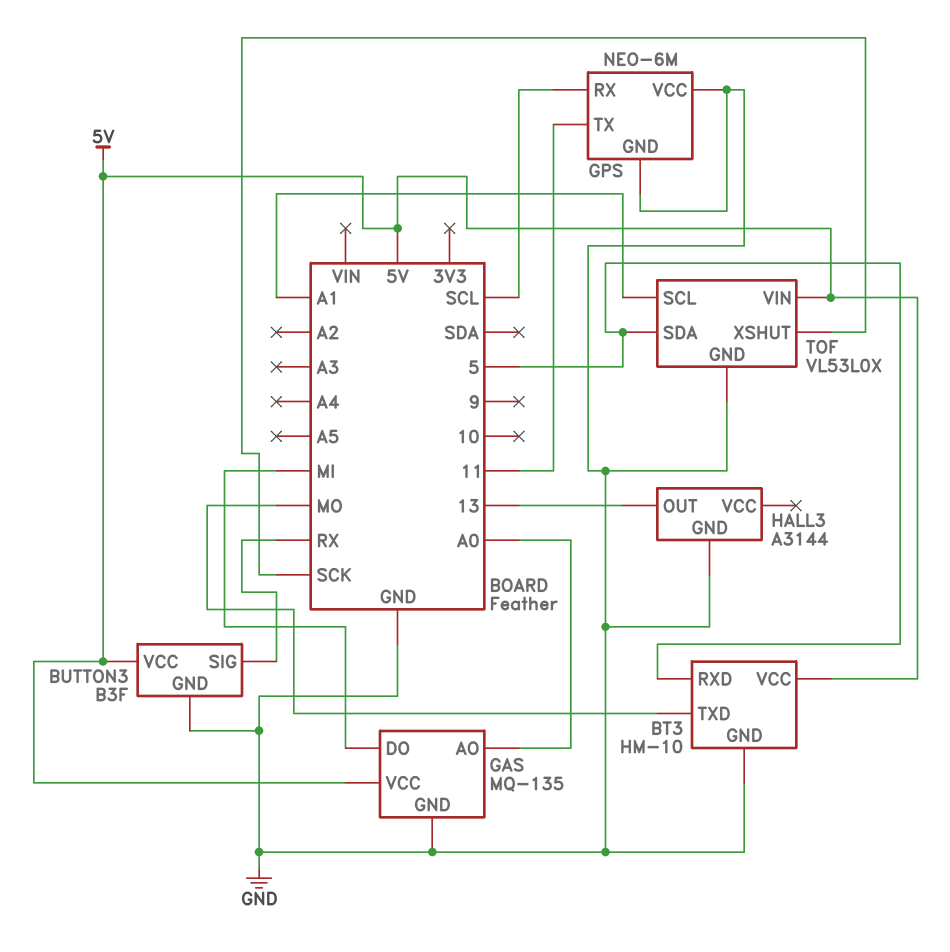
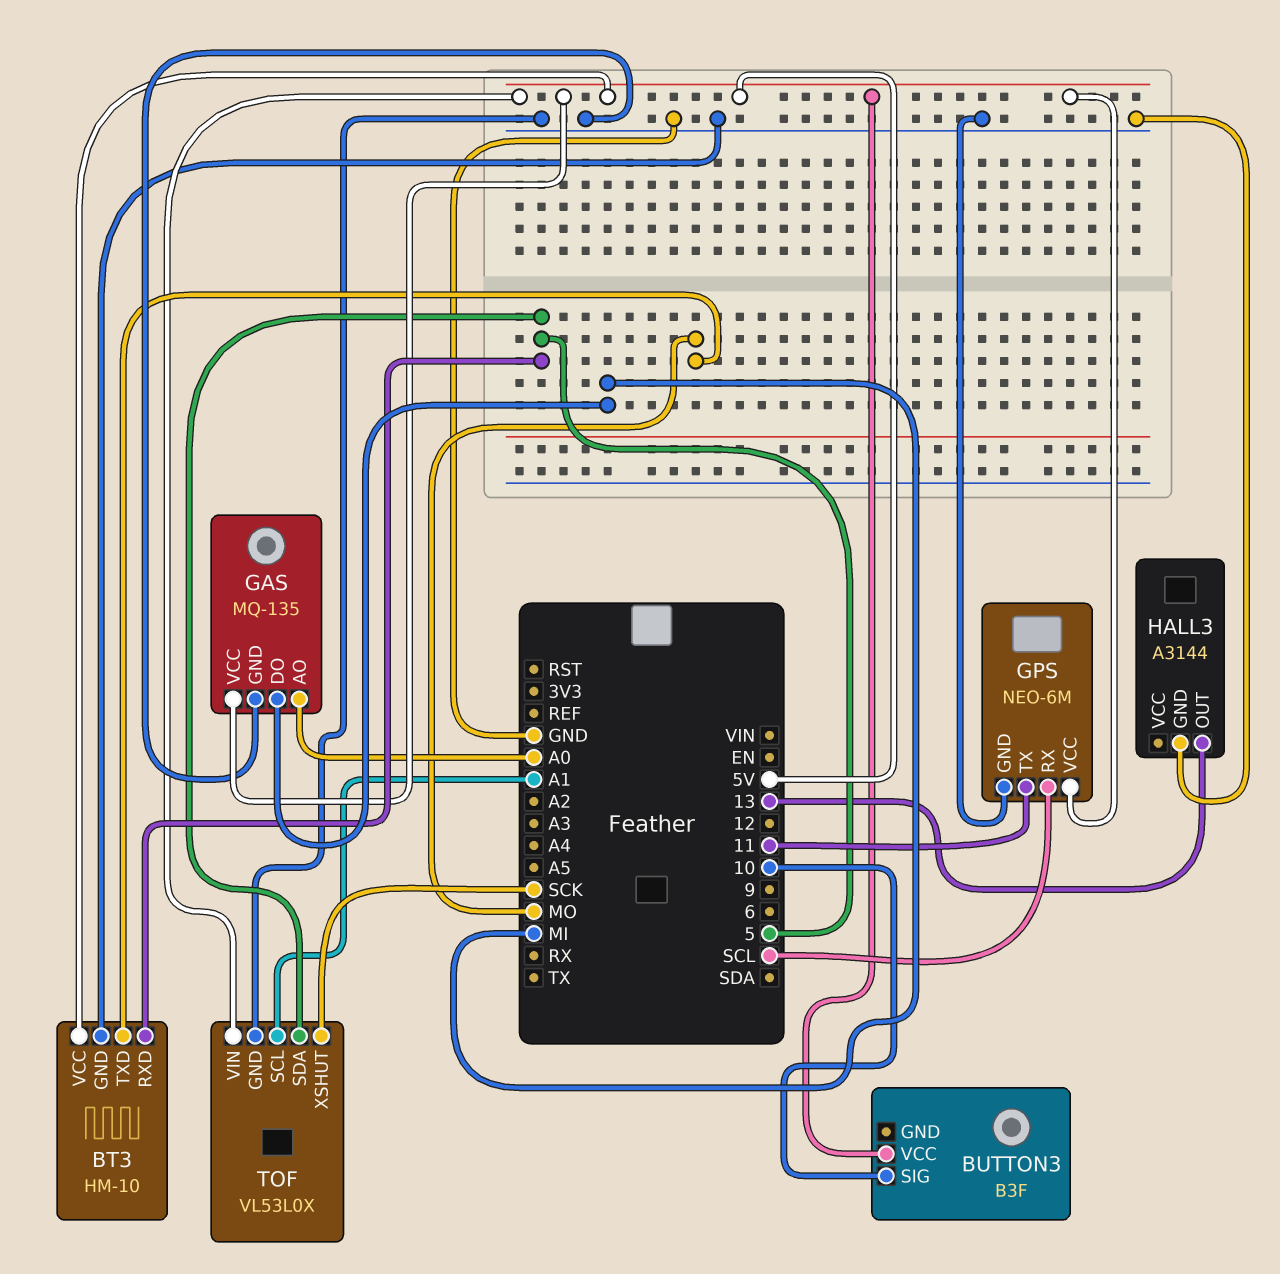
BUTTON3 pin GND: GND -> none
BUTTON3 pin SIG: RX -> 10
GPS pin VCC: GND -> 5V

